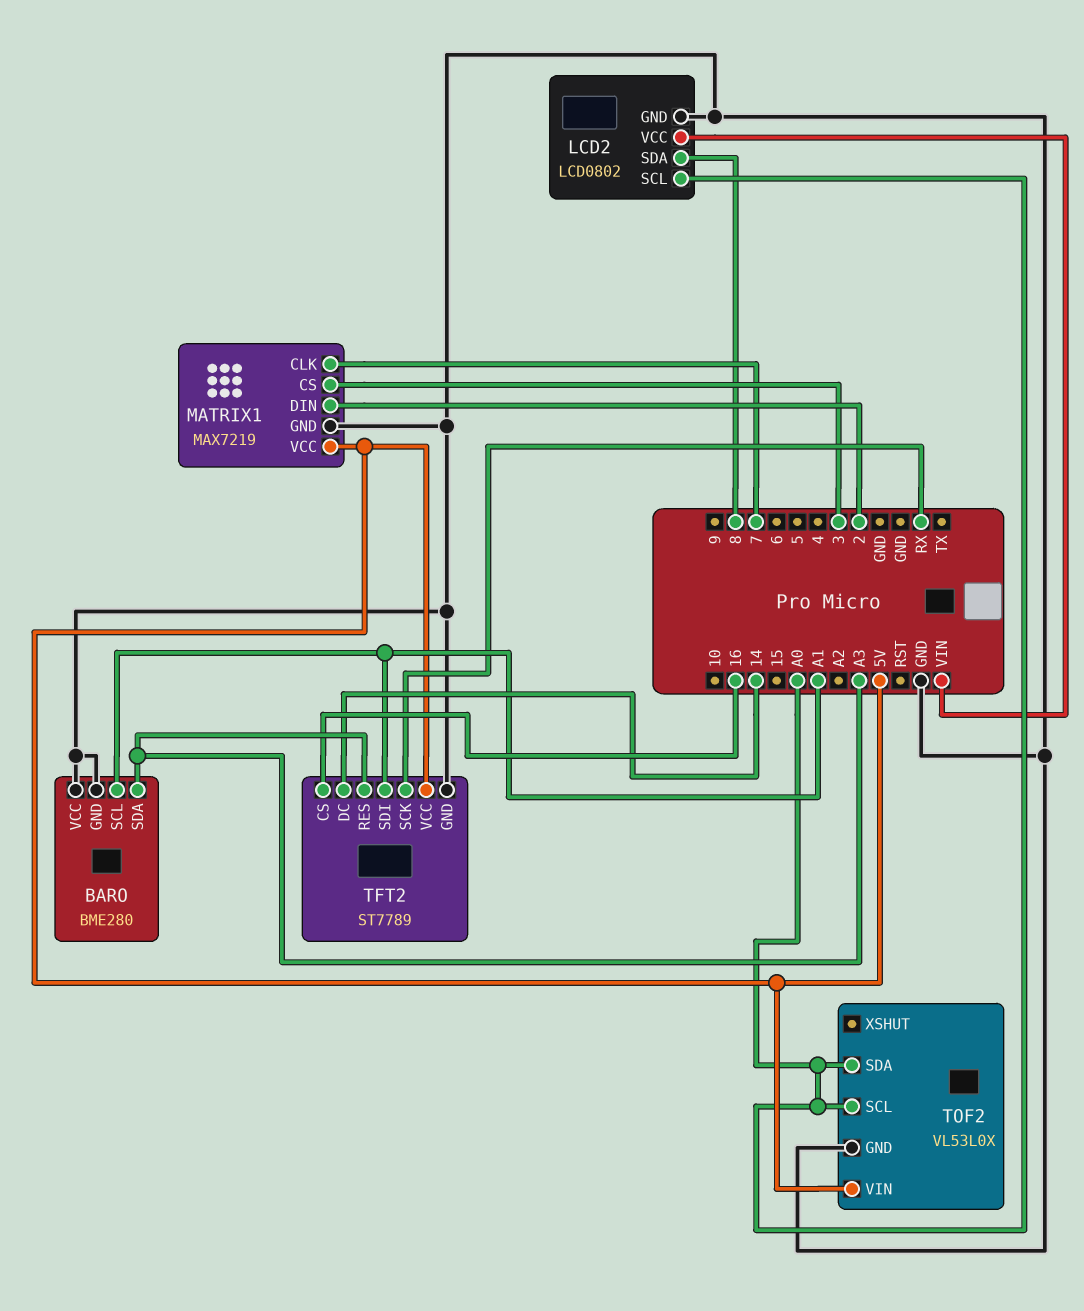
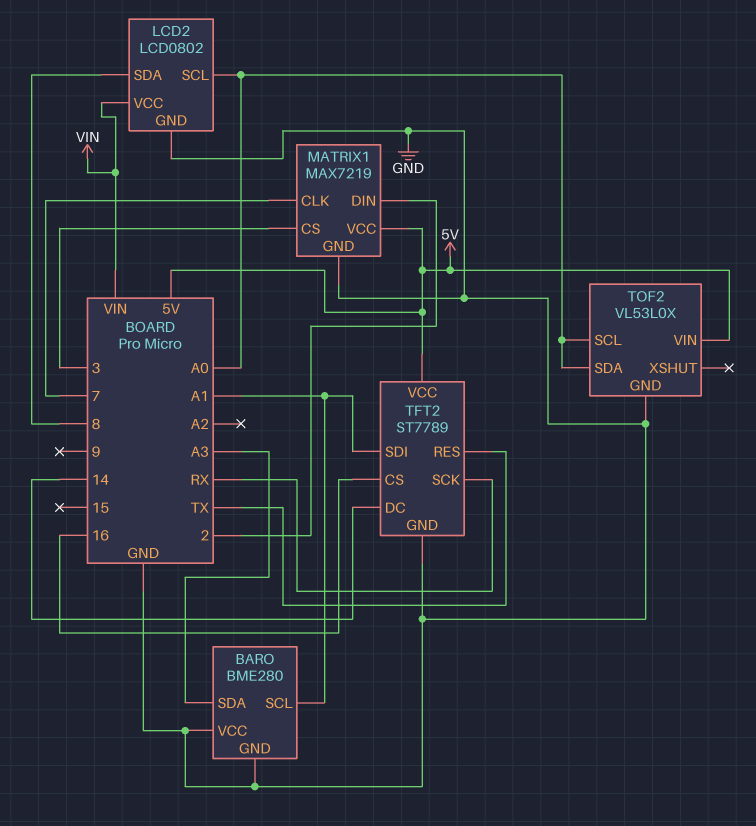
TFT2 pin RES: A3 -> TX

